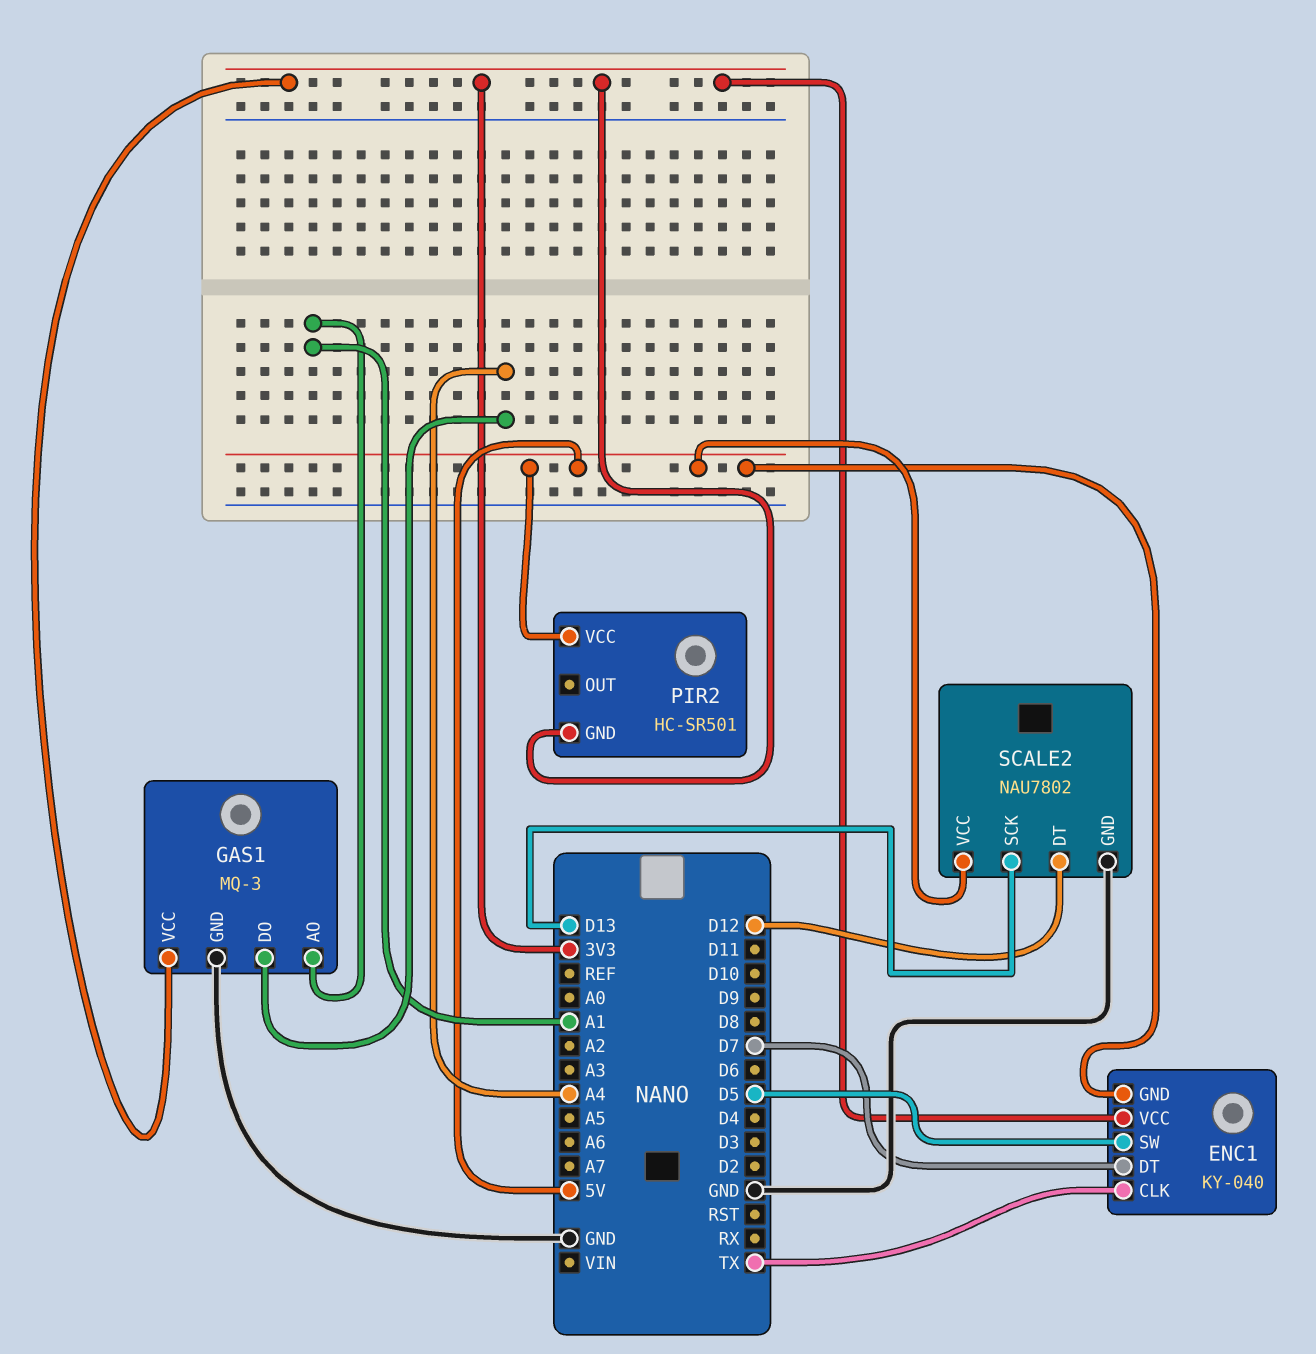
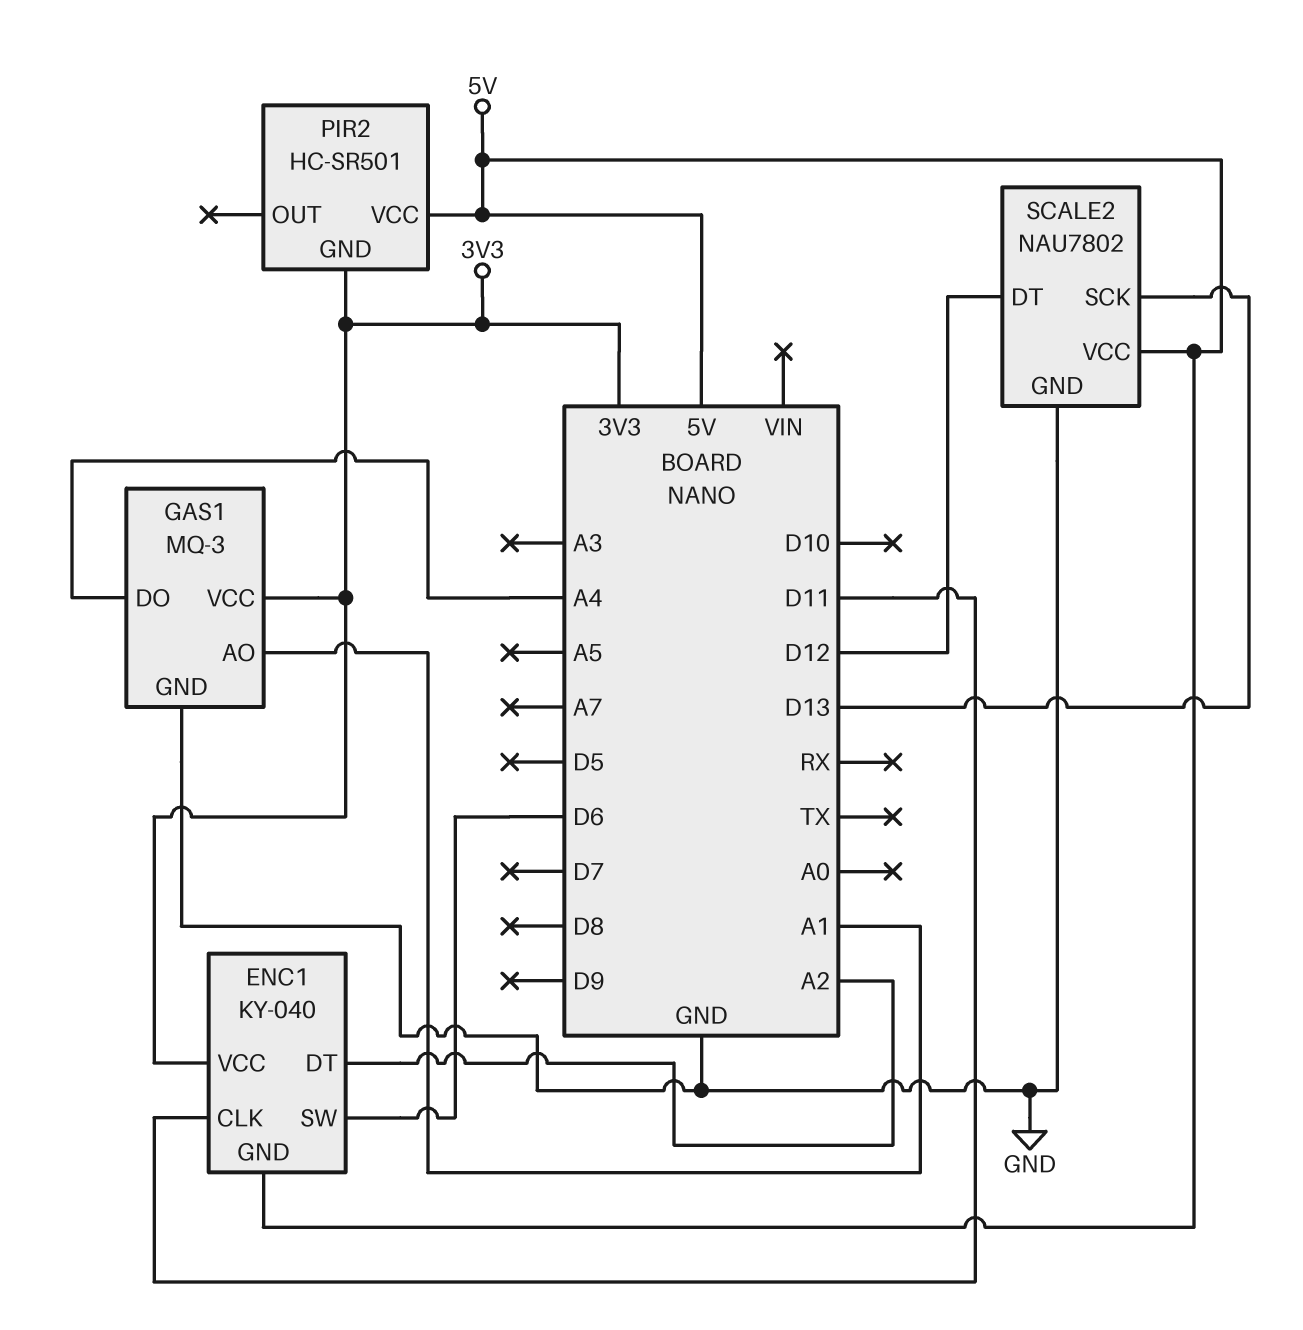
ENC1 pin CLK: TX -> D11
ENC1 pin DT: D7 -> A2
ENC1 pin SW: D5 -> D6

